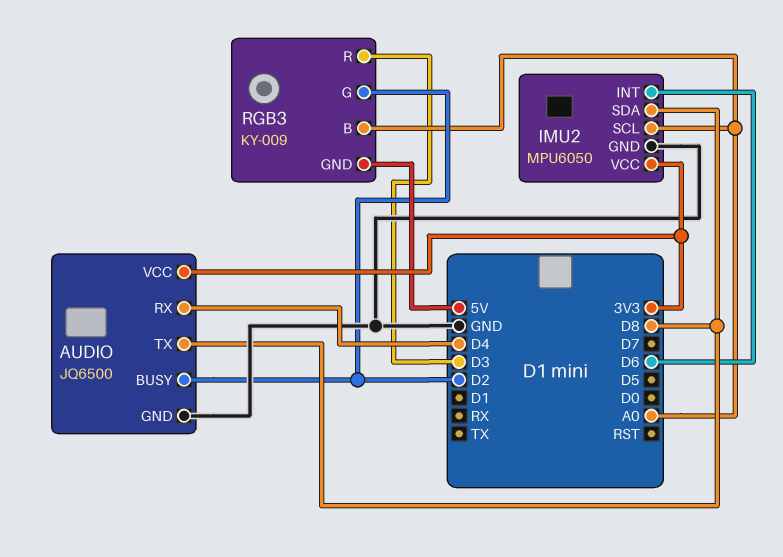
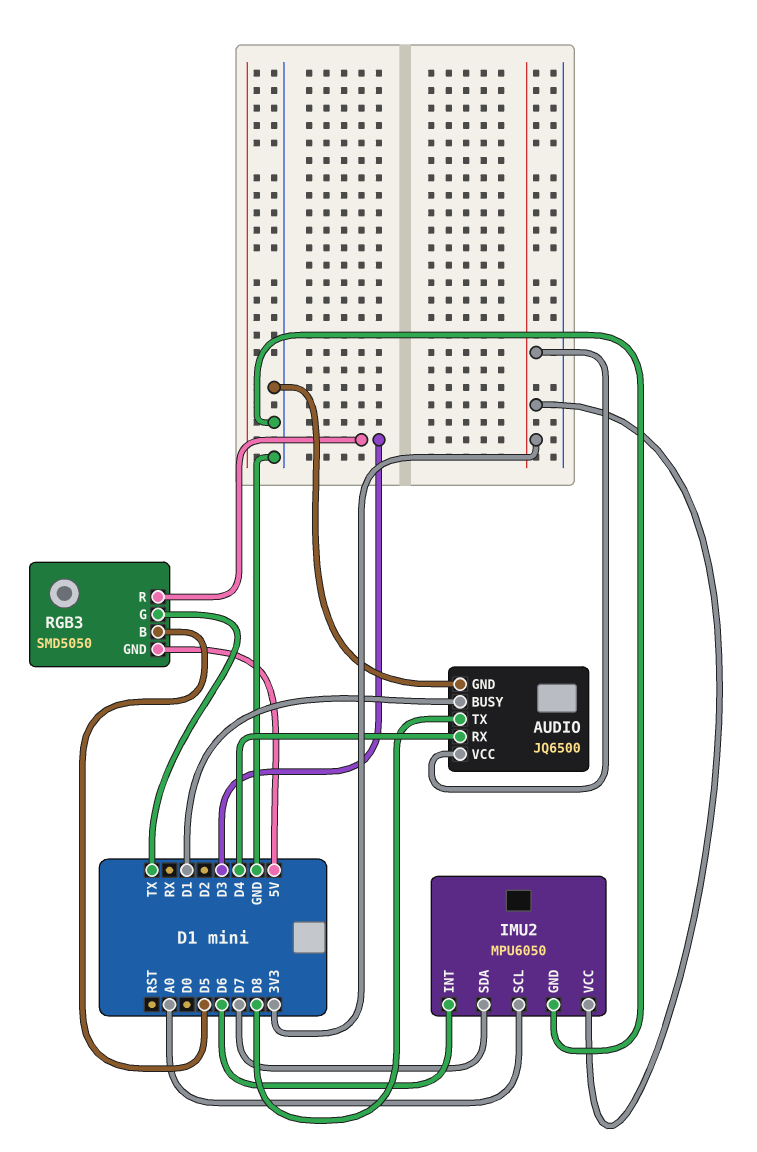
AUDIO pin BUSY: D2 -> D1
IMU2 pin SDA: D8 -> D7
RGB3: KY-009 -> SMD5050
RGB3 pin B: A0 -> D5
RGB3 pin G: D2 -> TX

